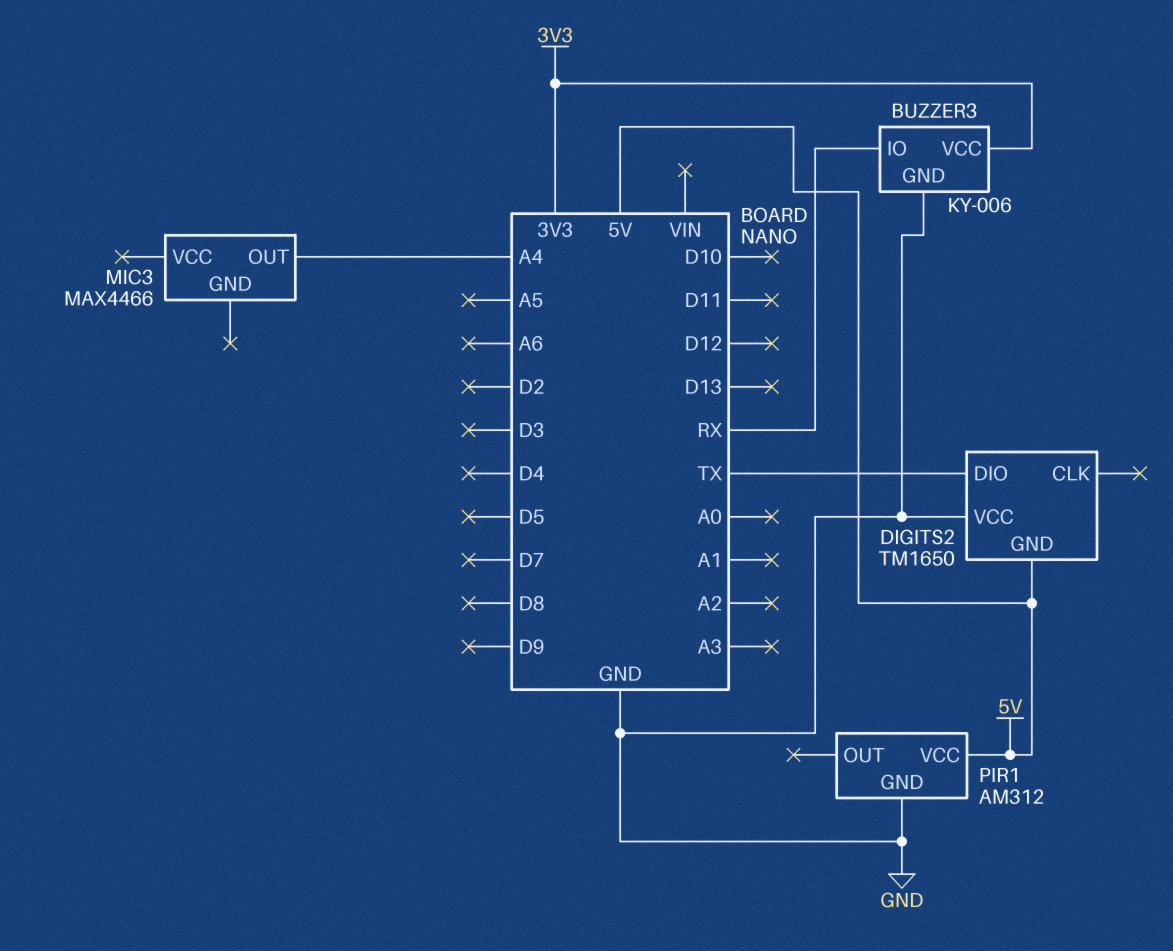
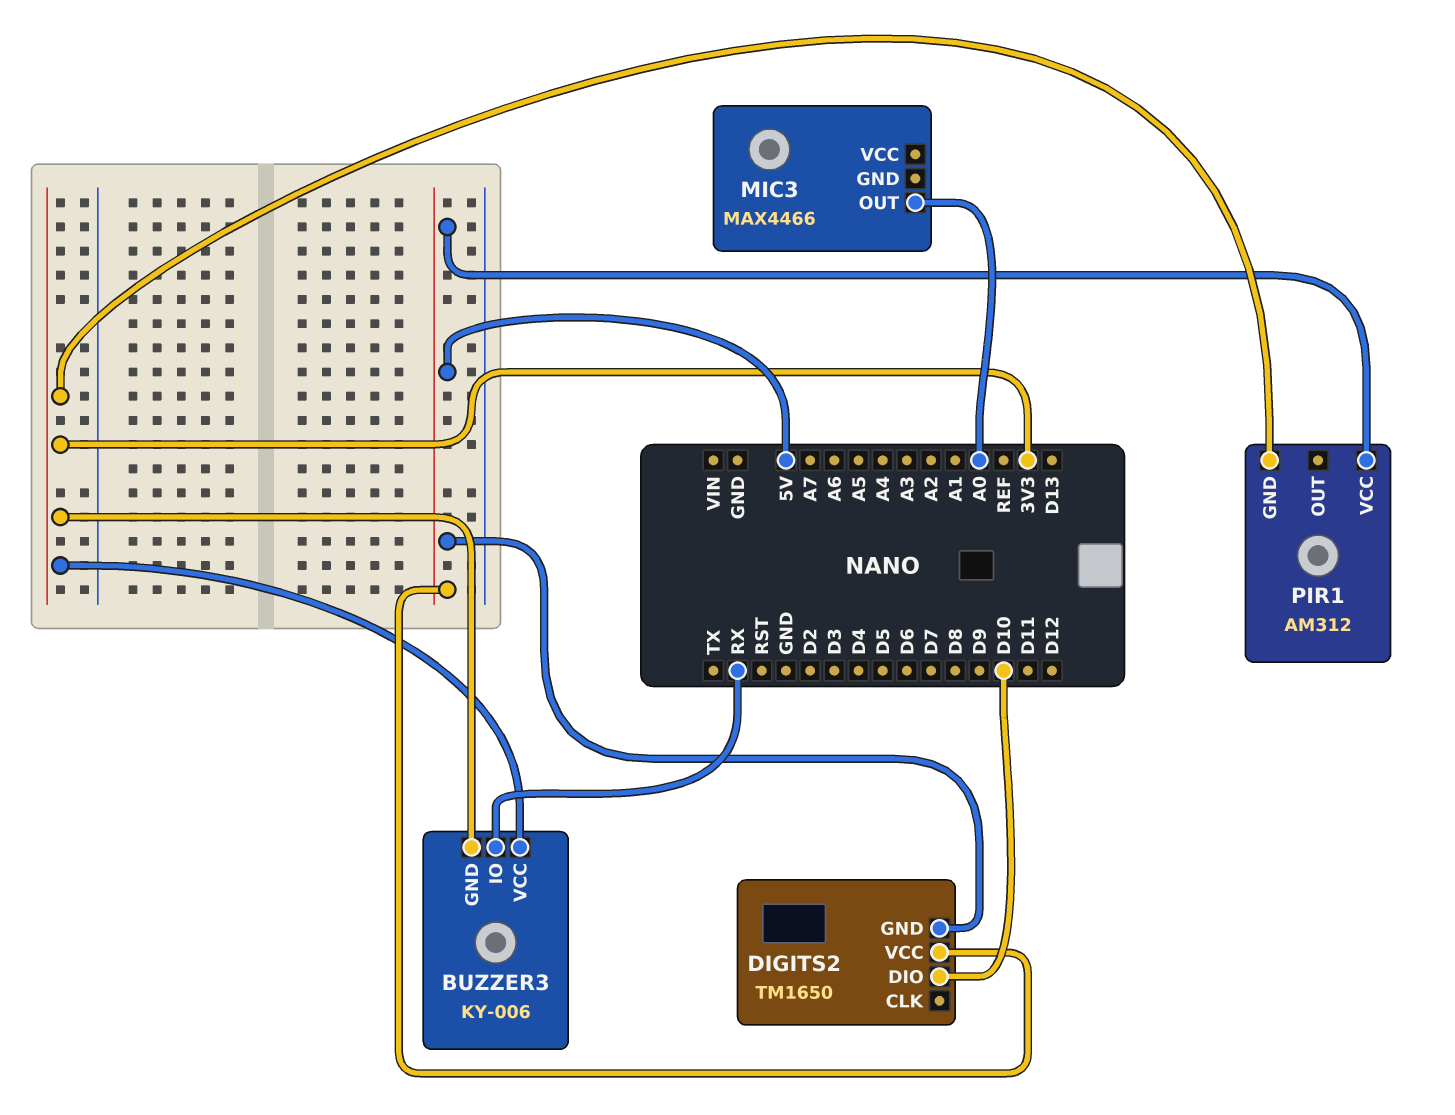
BUZZER3 pin GND: GND -> 3V3
DIGITS2 pin DIO: TX -> D10
DIGITS2 pin VCC: GND -> 5V
MIC3 pin OUT: A4 -> A0
PIR1 pin GND: GND -> 3V3

